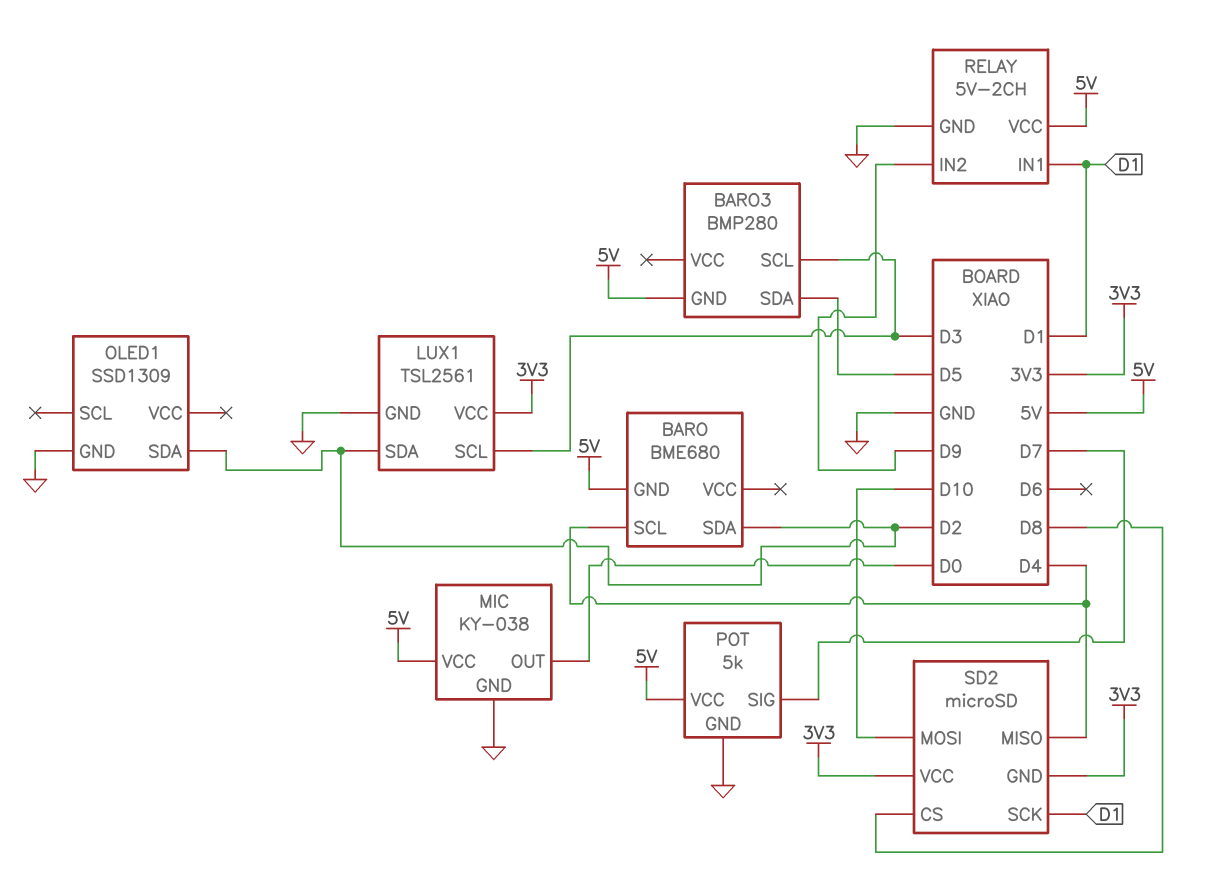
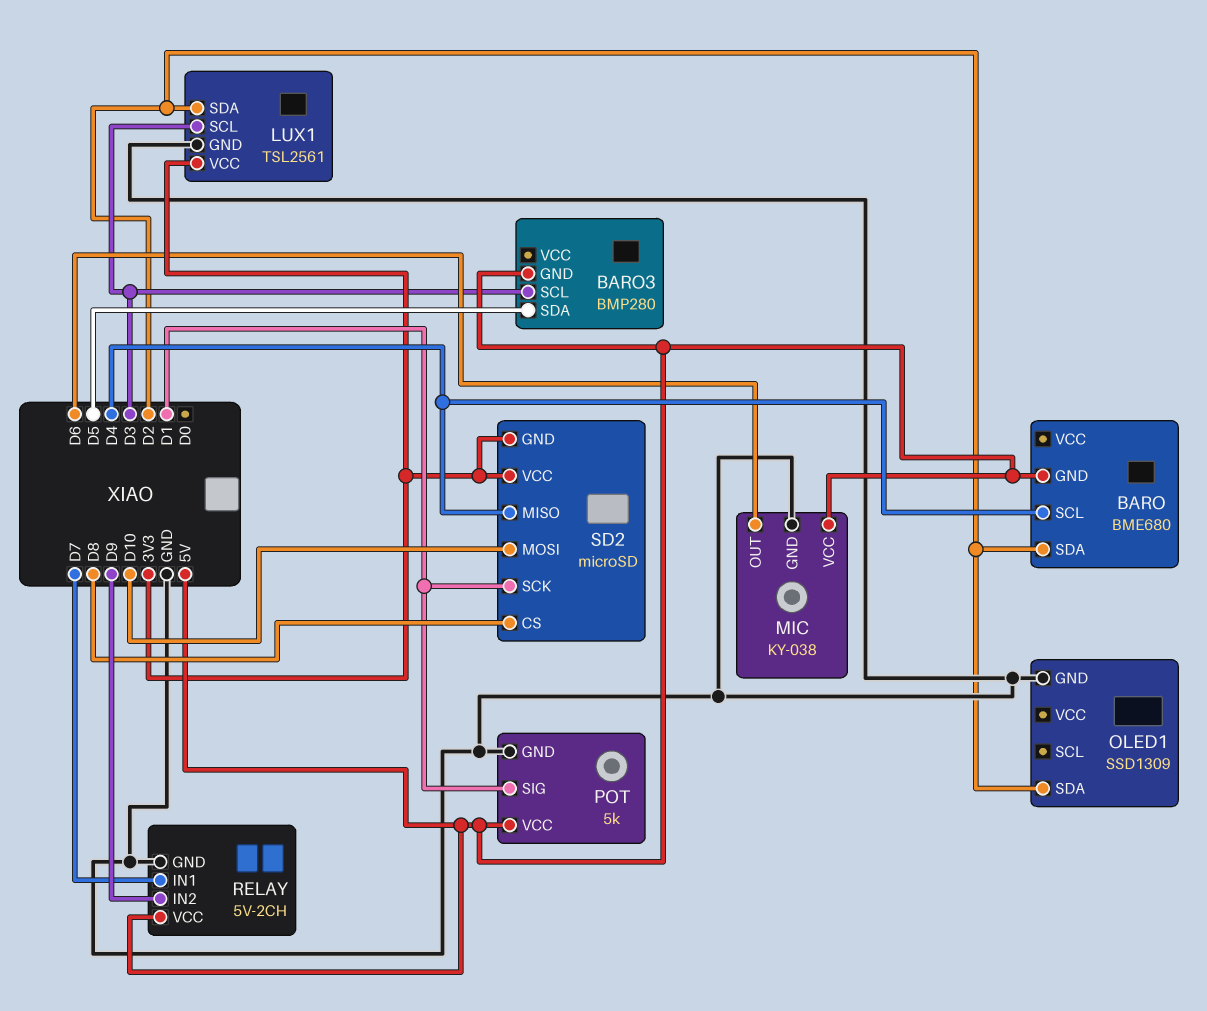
MIC pin OUT: D0 -> D6
POT pin SIG: D7 -> D1
RELAY pin IN1: D1 -> D7

